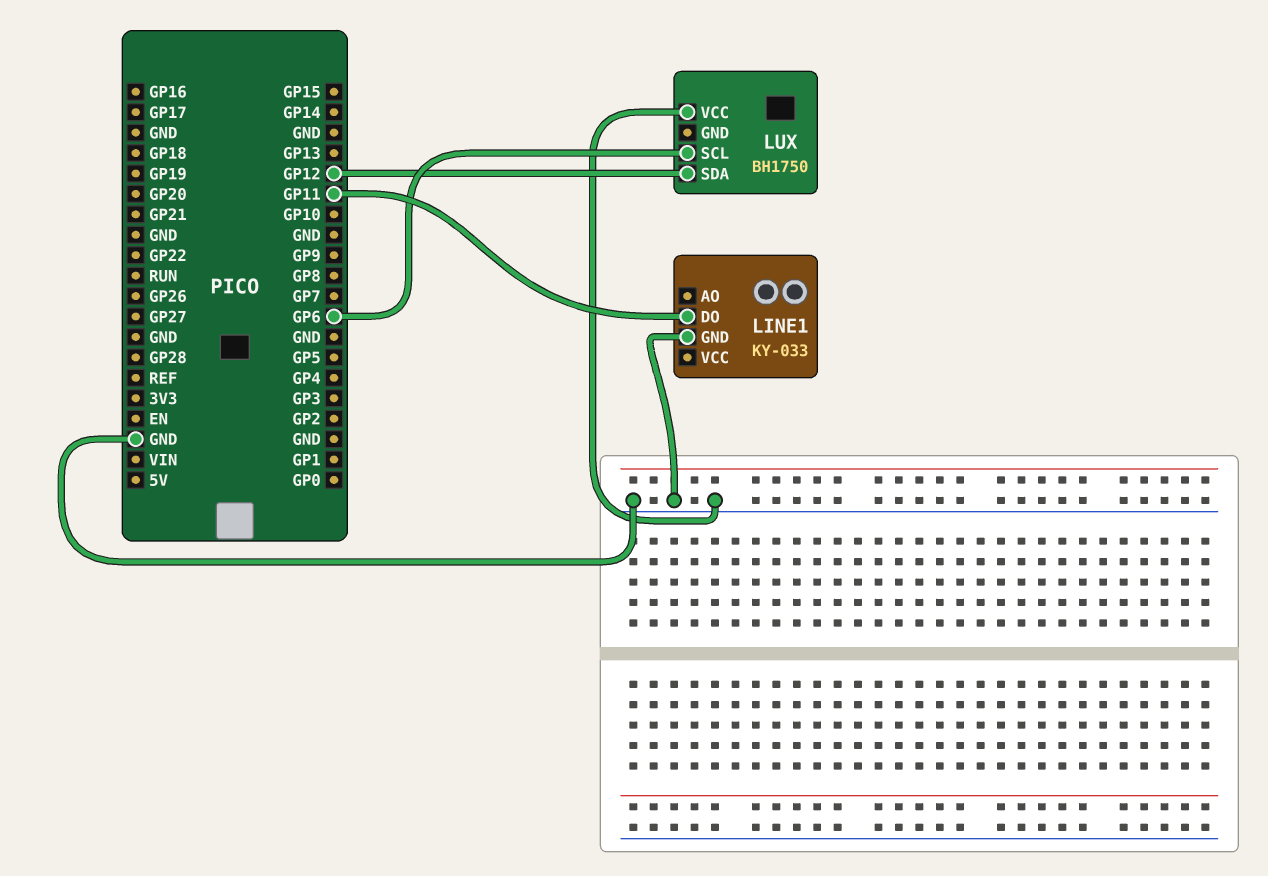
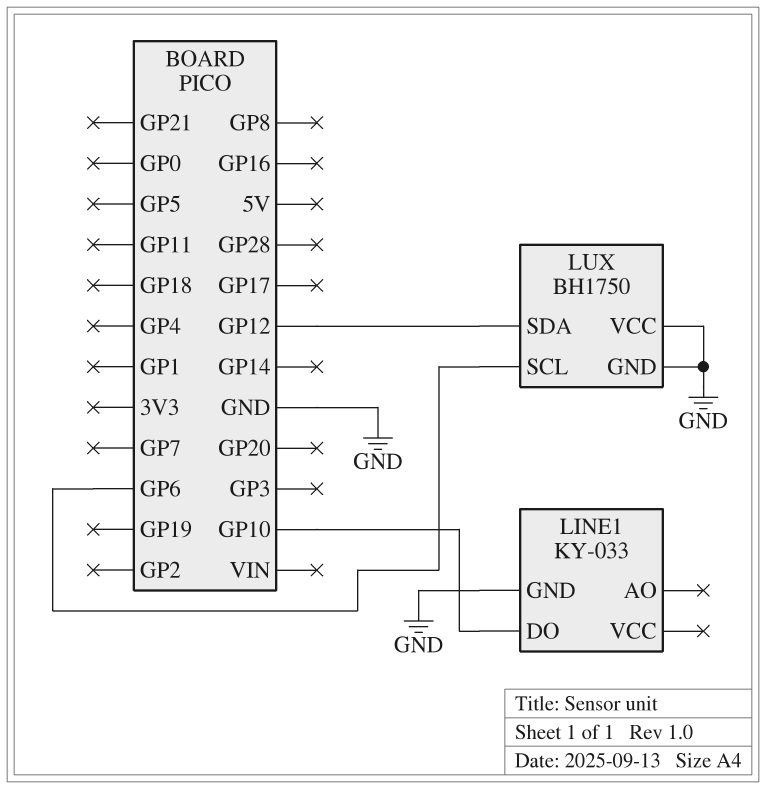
LINE1 pin DO: GP11 -> GP10
LUX pin GND: none -> GND

